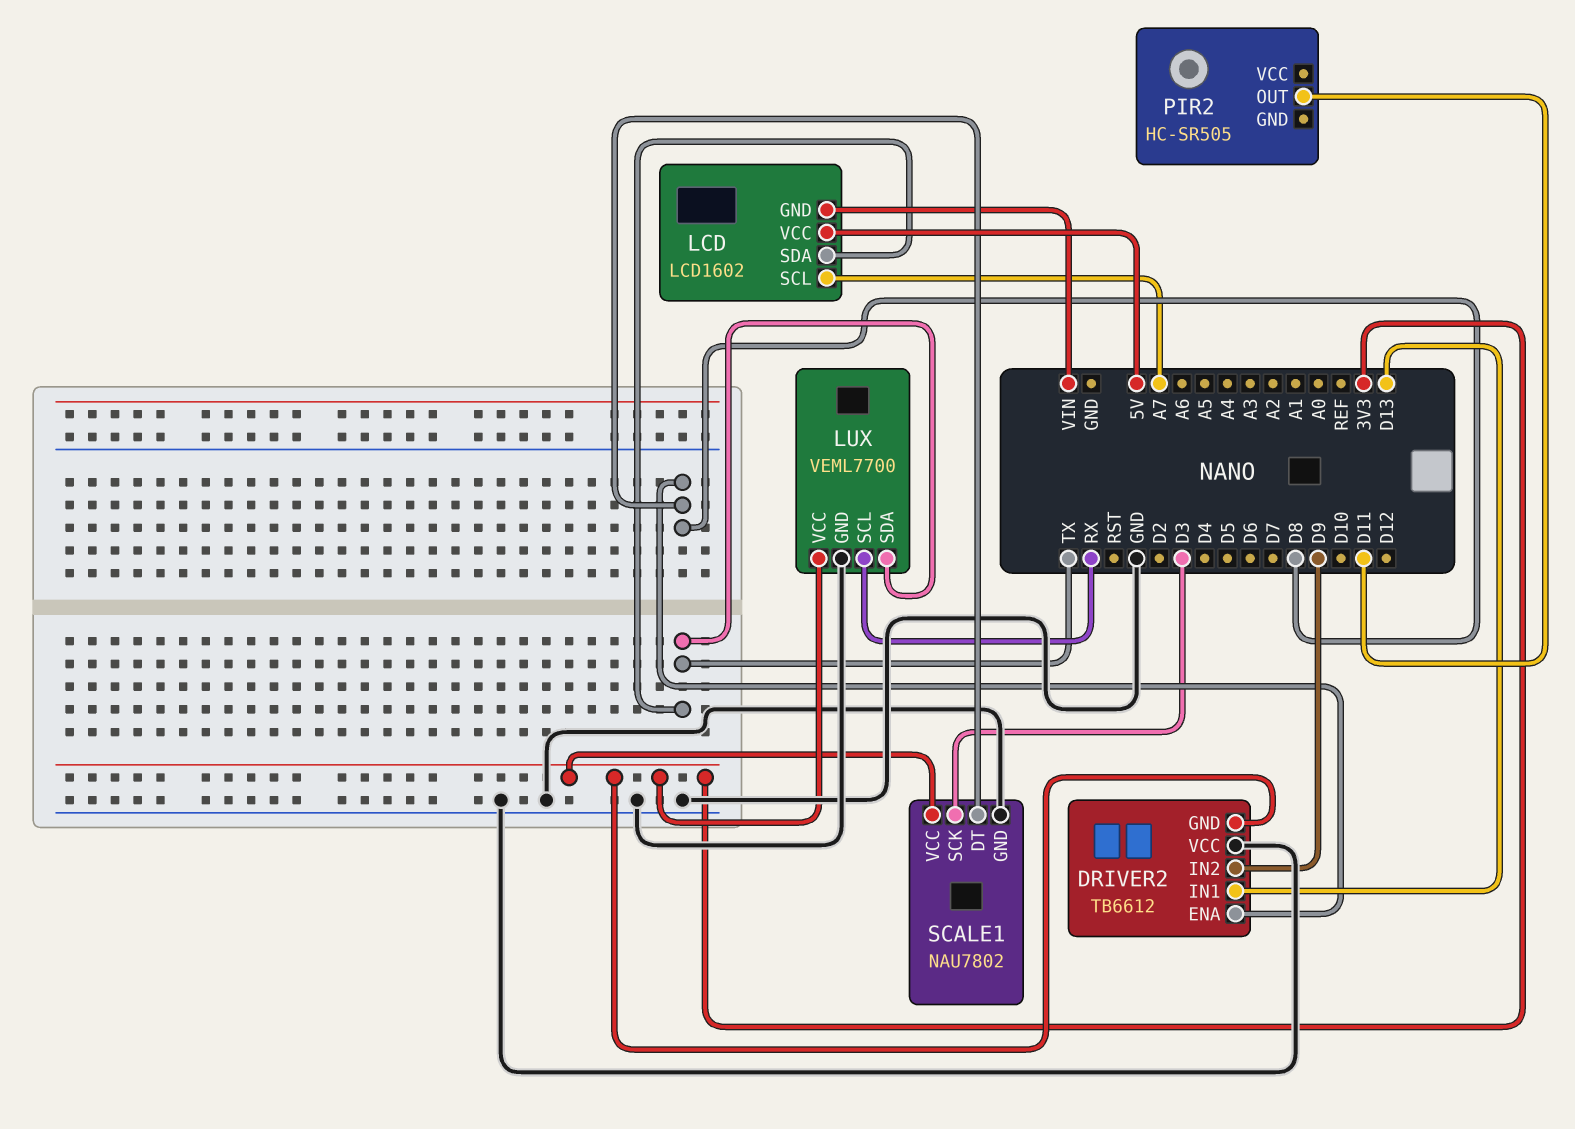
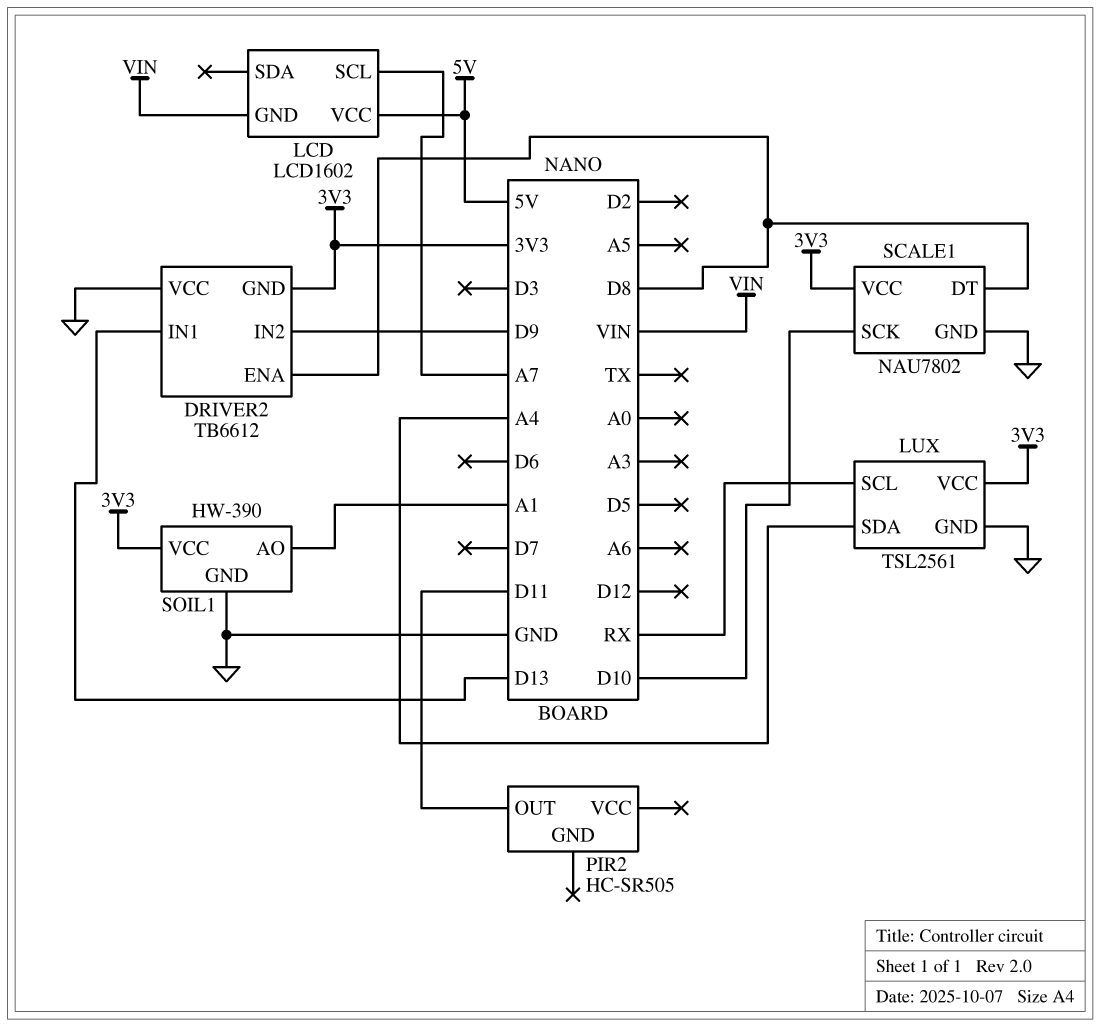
LCD pin SDA: TX -> none
LUX: VEML7700 -> TSL2561
LUX pin SDA: TX -> A4
SCALE1 pin SCK: D3 -> D10
SOIL1: none -> HW-390
SOIL1 pin AO: none -> A1
SOIL1 pin GND: none -> GND
SOIL1 pin VCC: none -> 3V3

